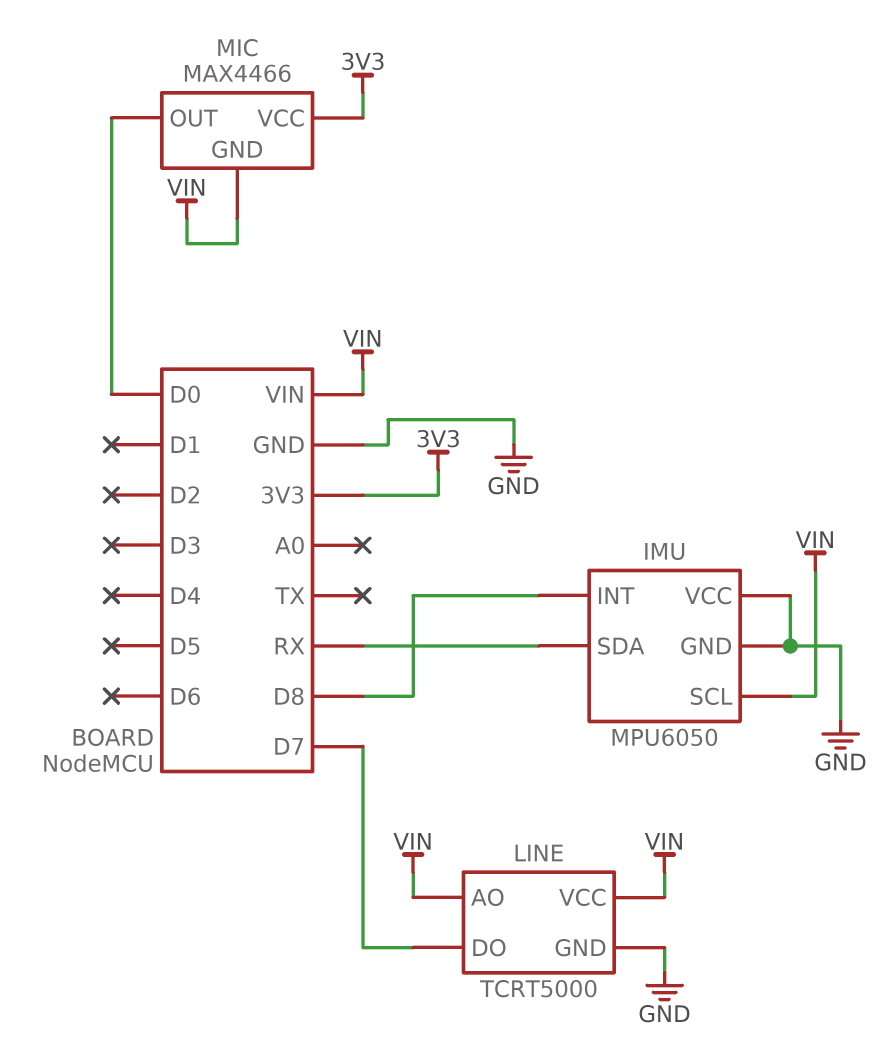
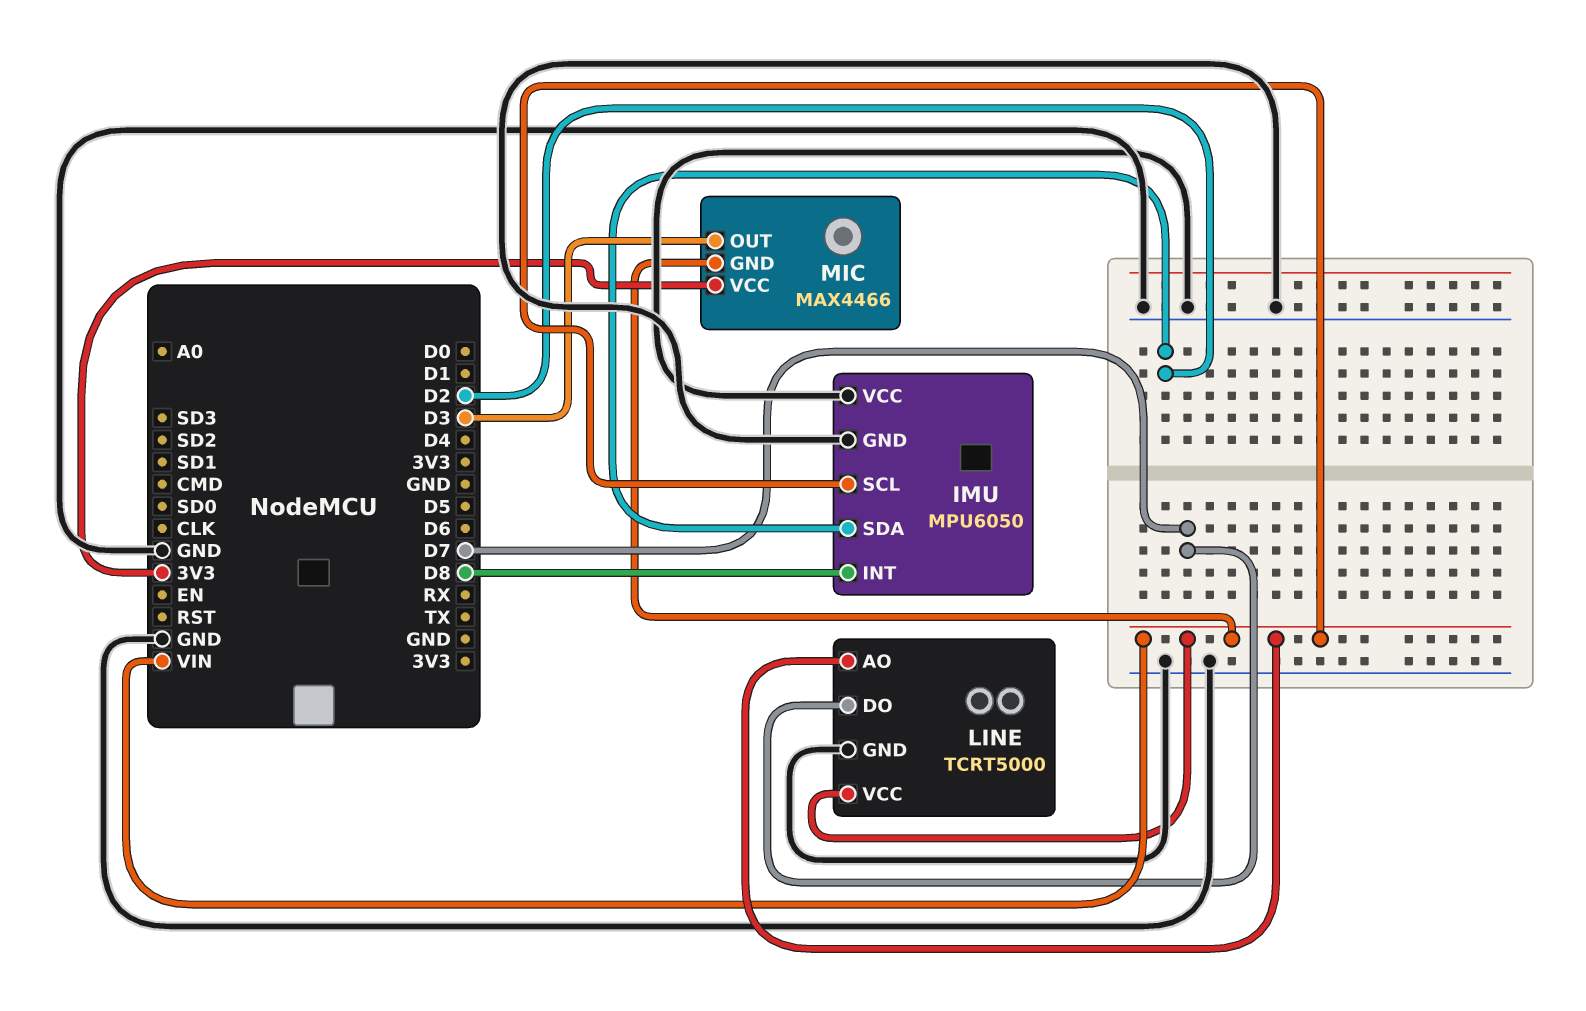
IMU pin SDA: RX -> D2
MIC pin OUT: D0 -> D3

